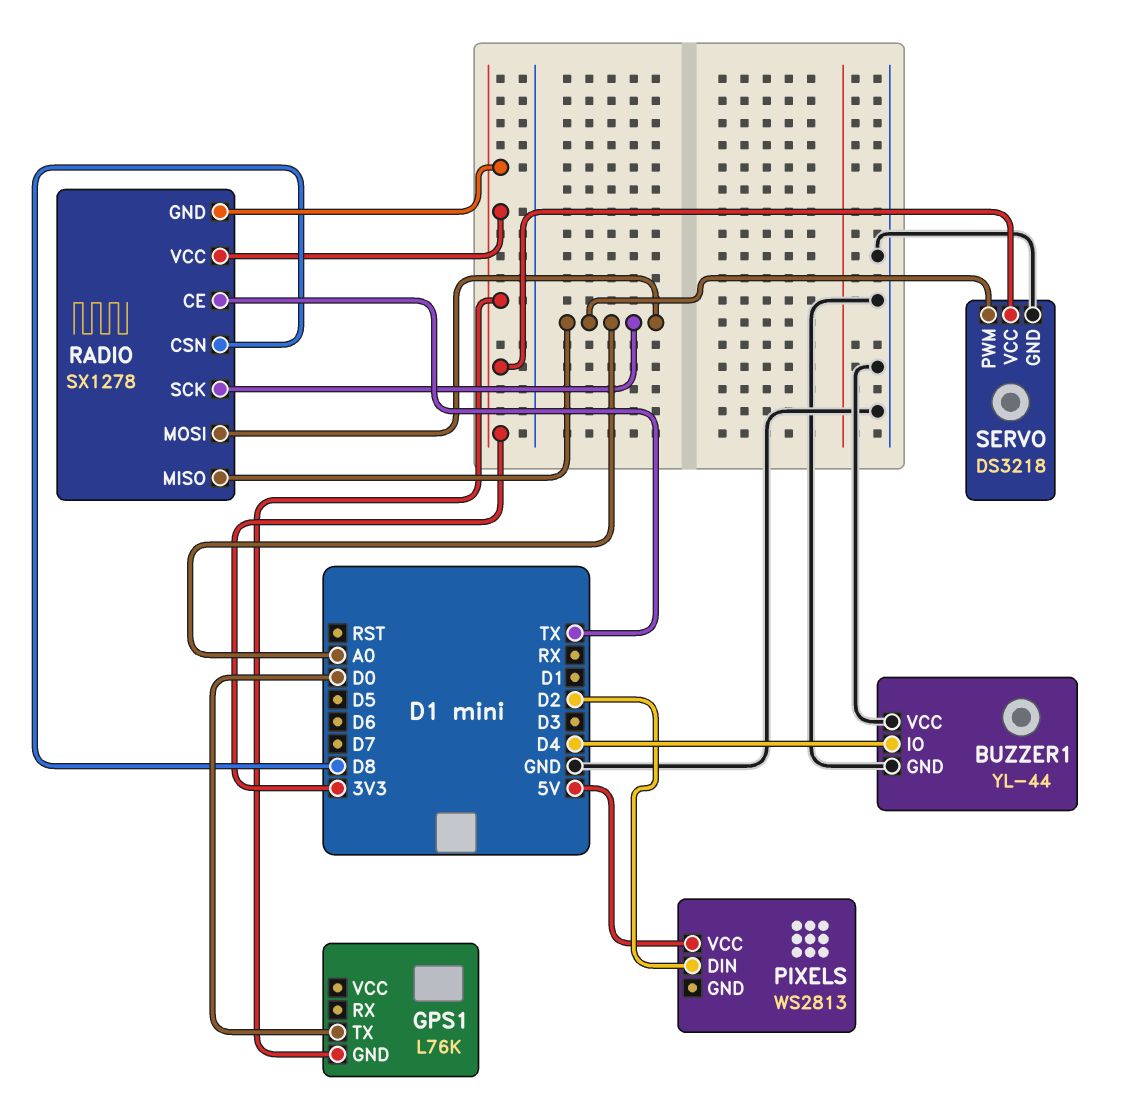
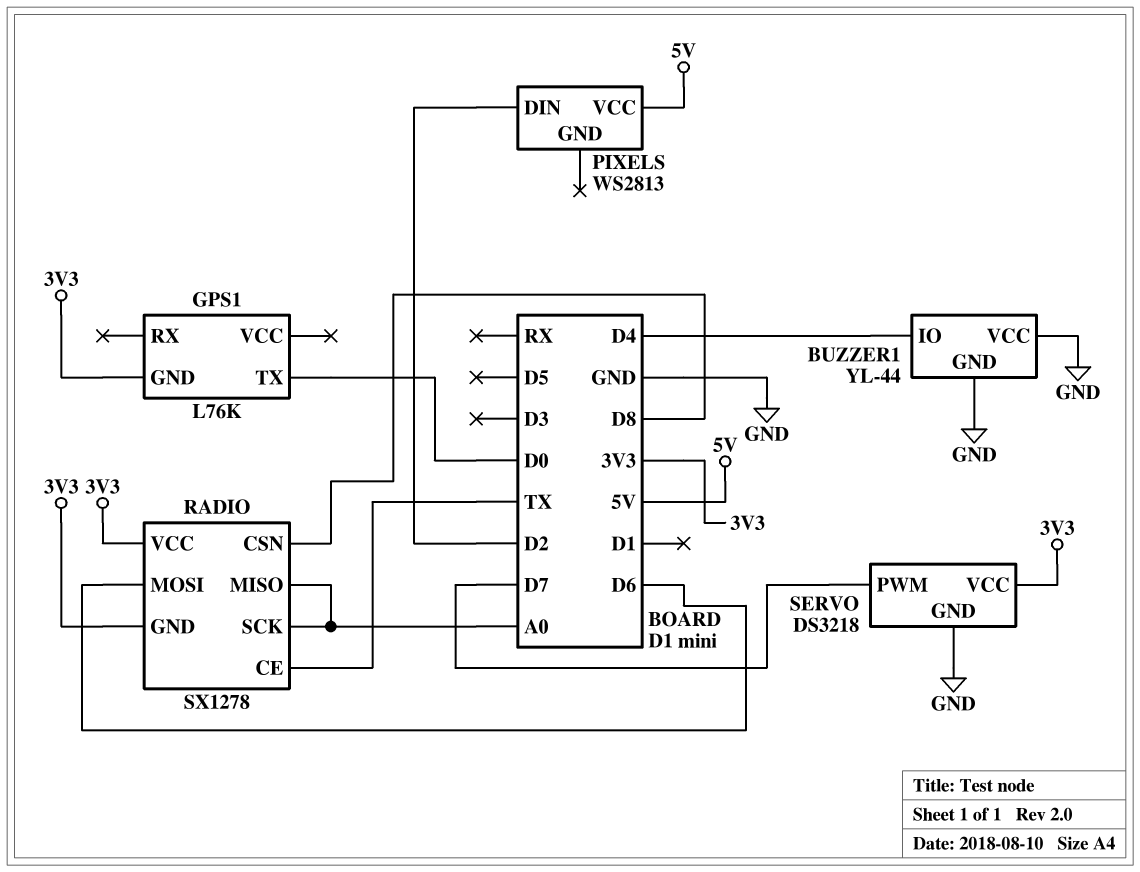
RADIO pin MOSI: A0 -> D6
SERVO pin PWM: A0 -> D7

